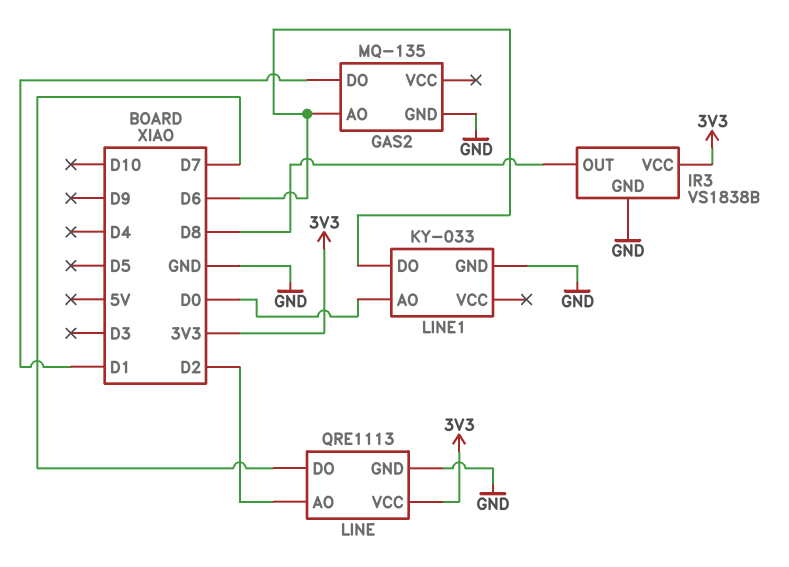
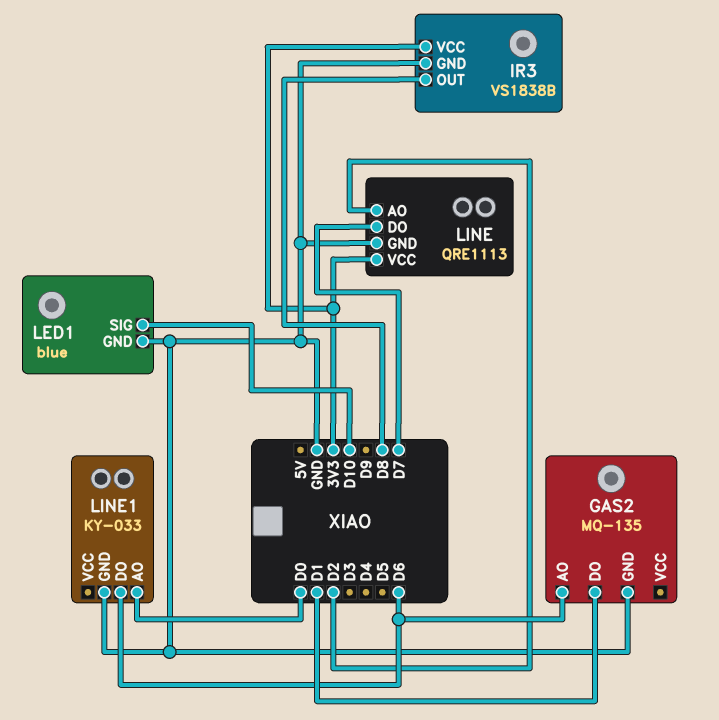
LED1: none -> blue
LED1 pin GND: none -> GND
LED1 pin SIG: none -> D10

